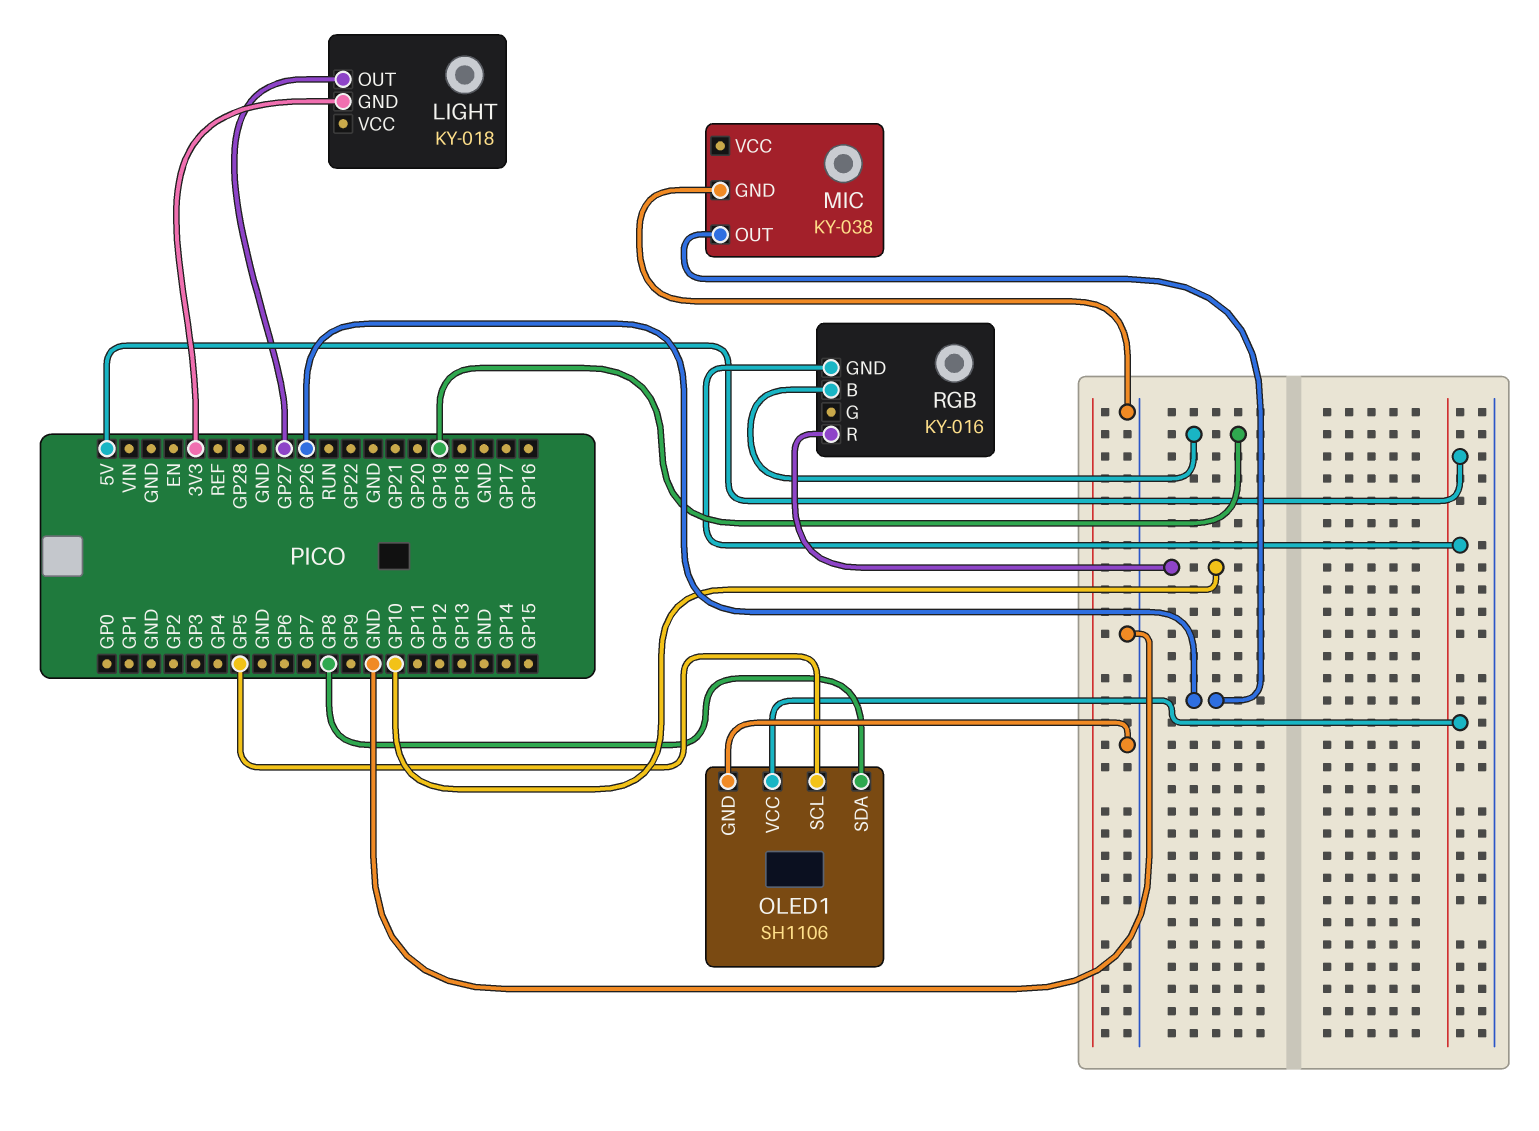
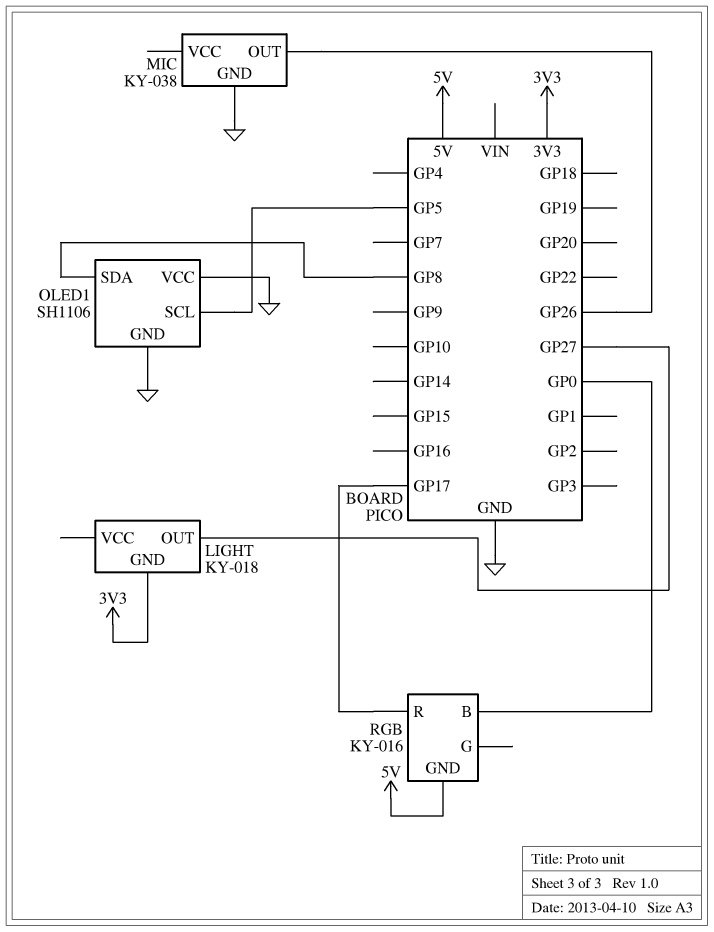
OLED1 pin VCC: 5V -> GND
RGB pin B: GP19 -> GP0
RGB pin R: GP10 -> GP17

